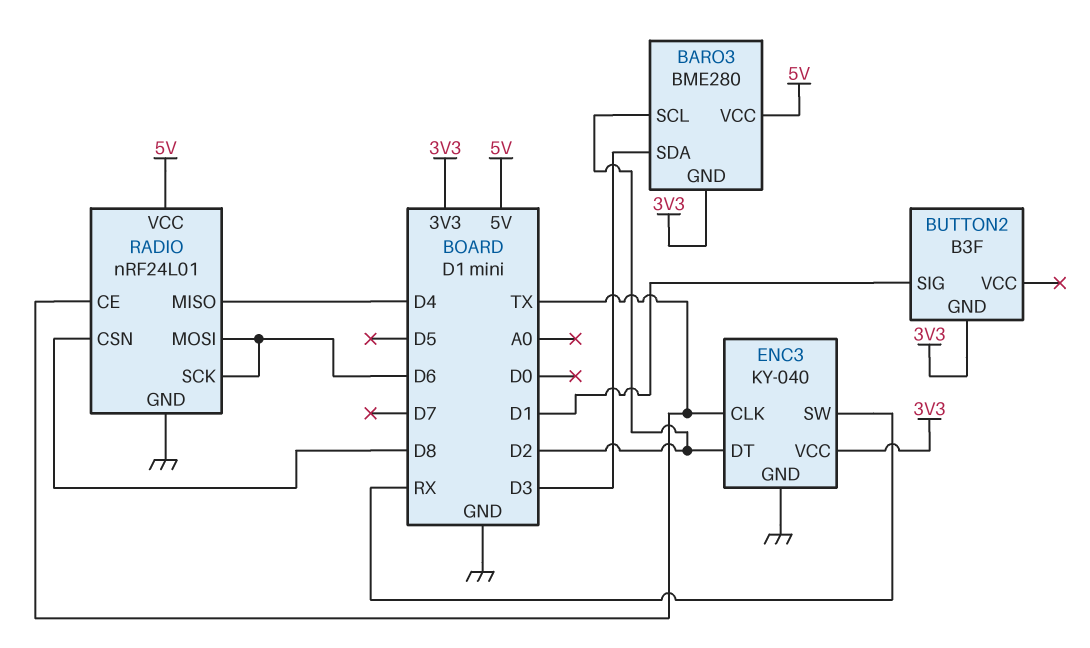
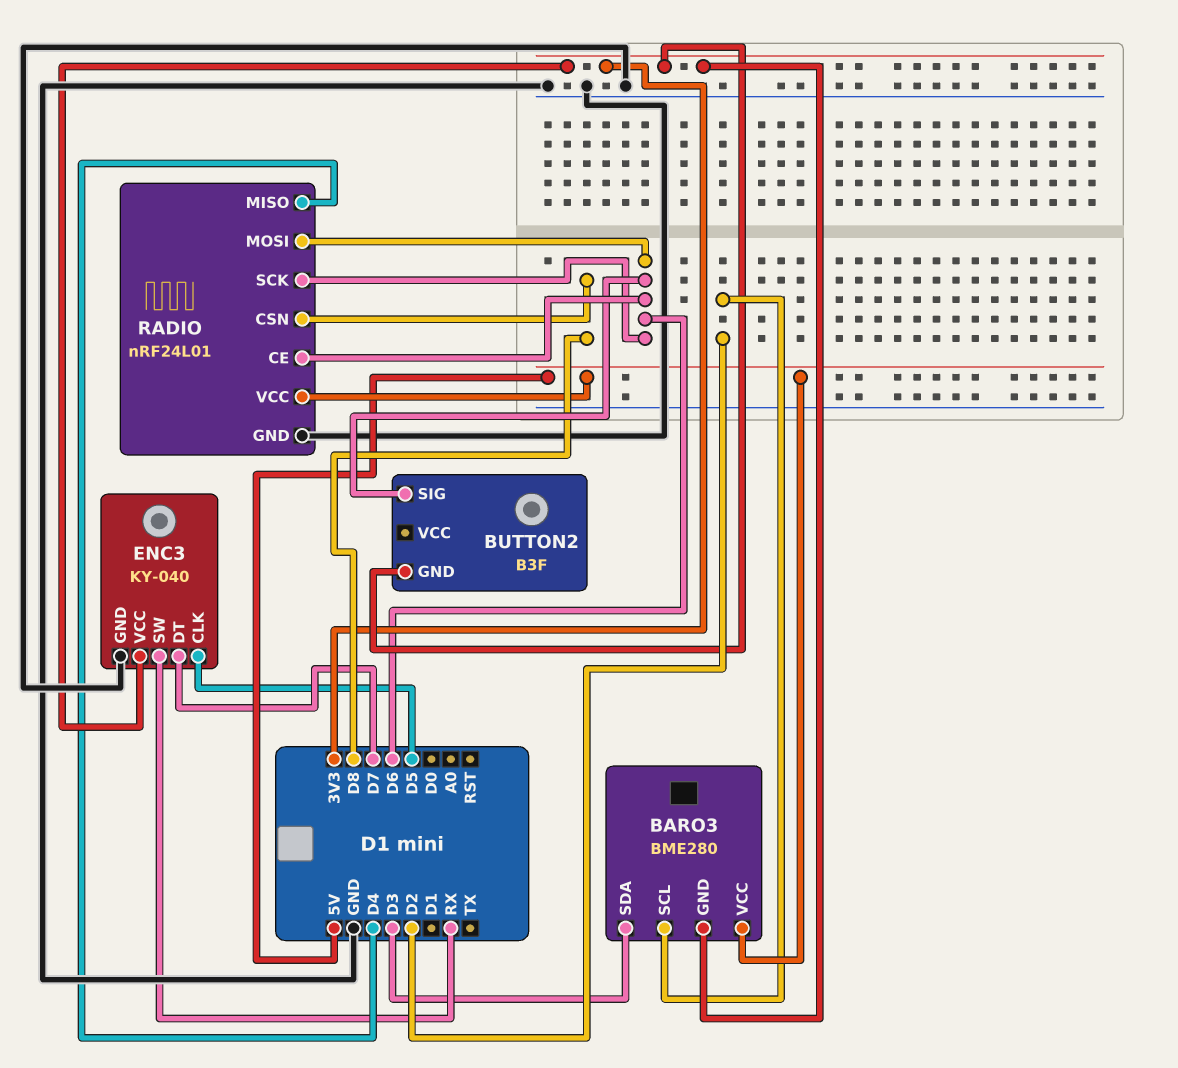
BUTTON2 pin SIG: D1 -> D6
ENC3 pin CLK: TX -> D5
ENC3 pin DT: D2 -> D7
RADIO pin CE: TX -> D6

